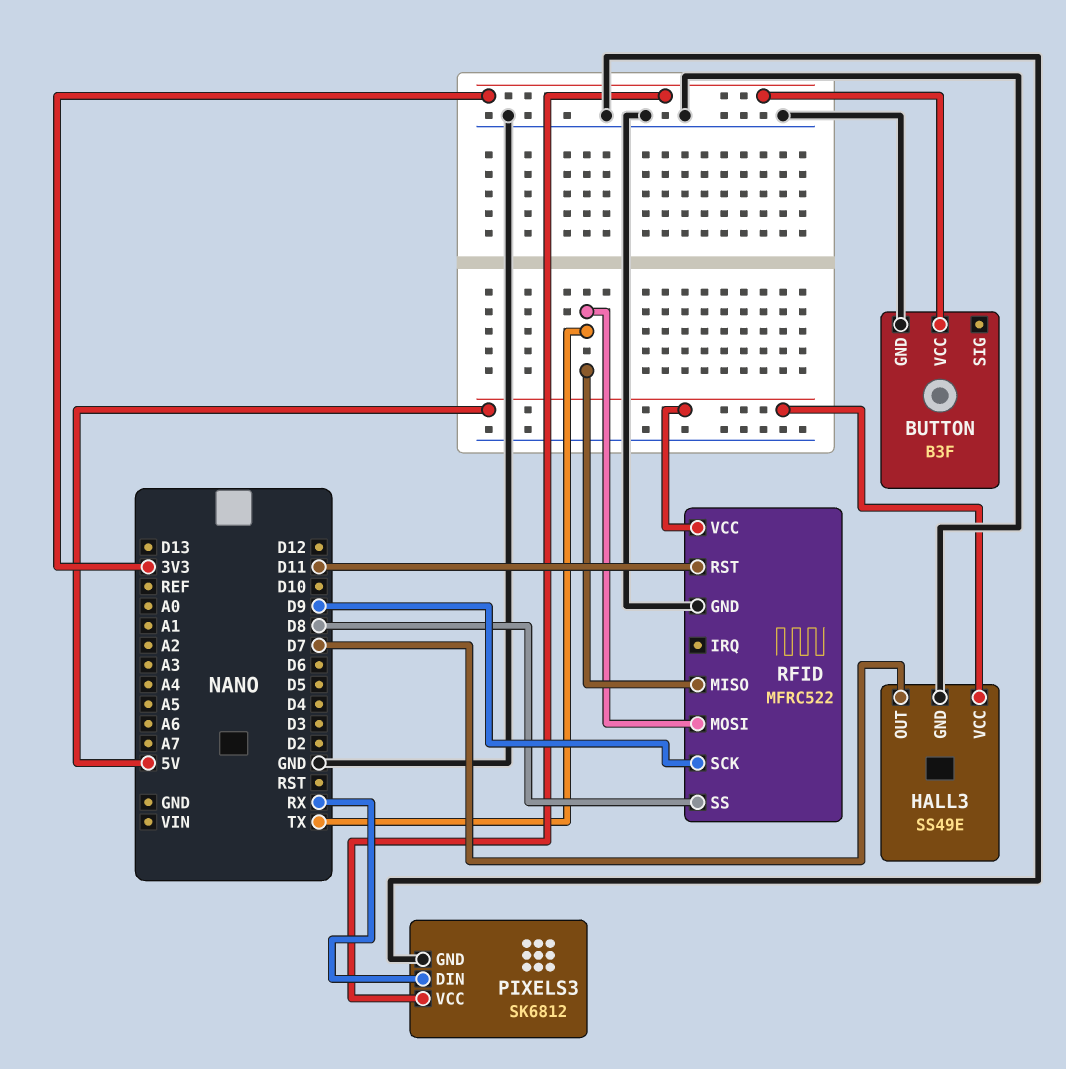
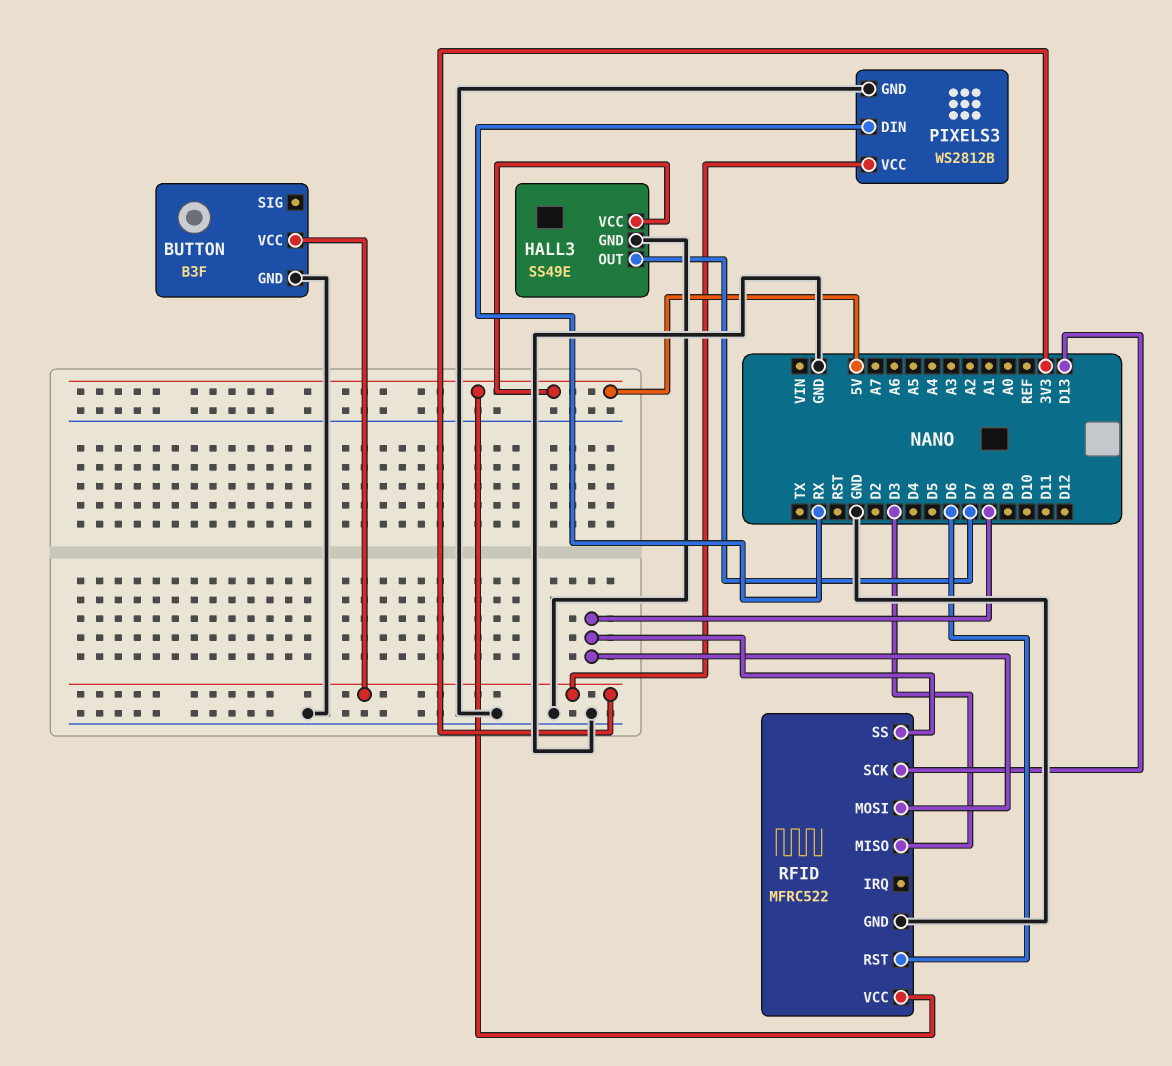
PIXELS3: SK6812 -> WS2812B
RFID pin MISO: TX -> D3
RFID pin MOSI: TX -> D8
RFID pin RST: D11 -> D6
RFID pin SCK: D9 -> D13

